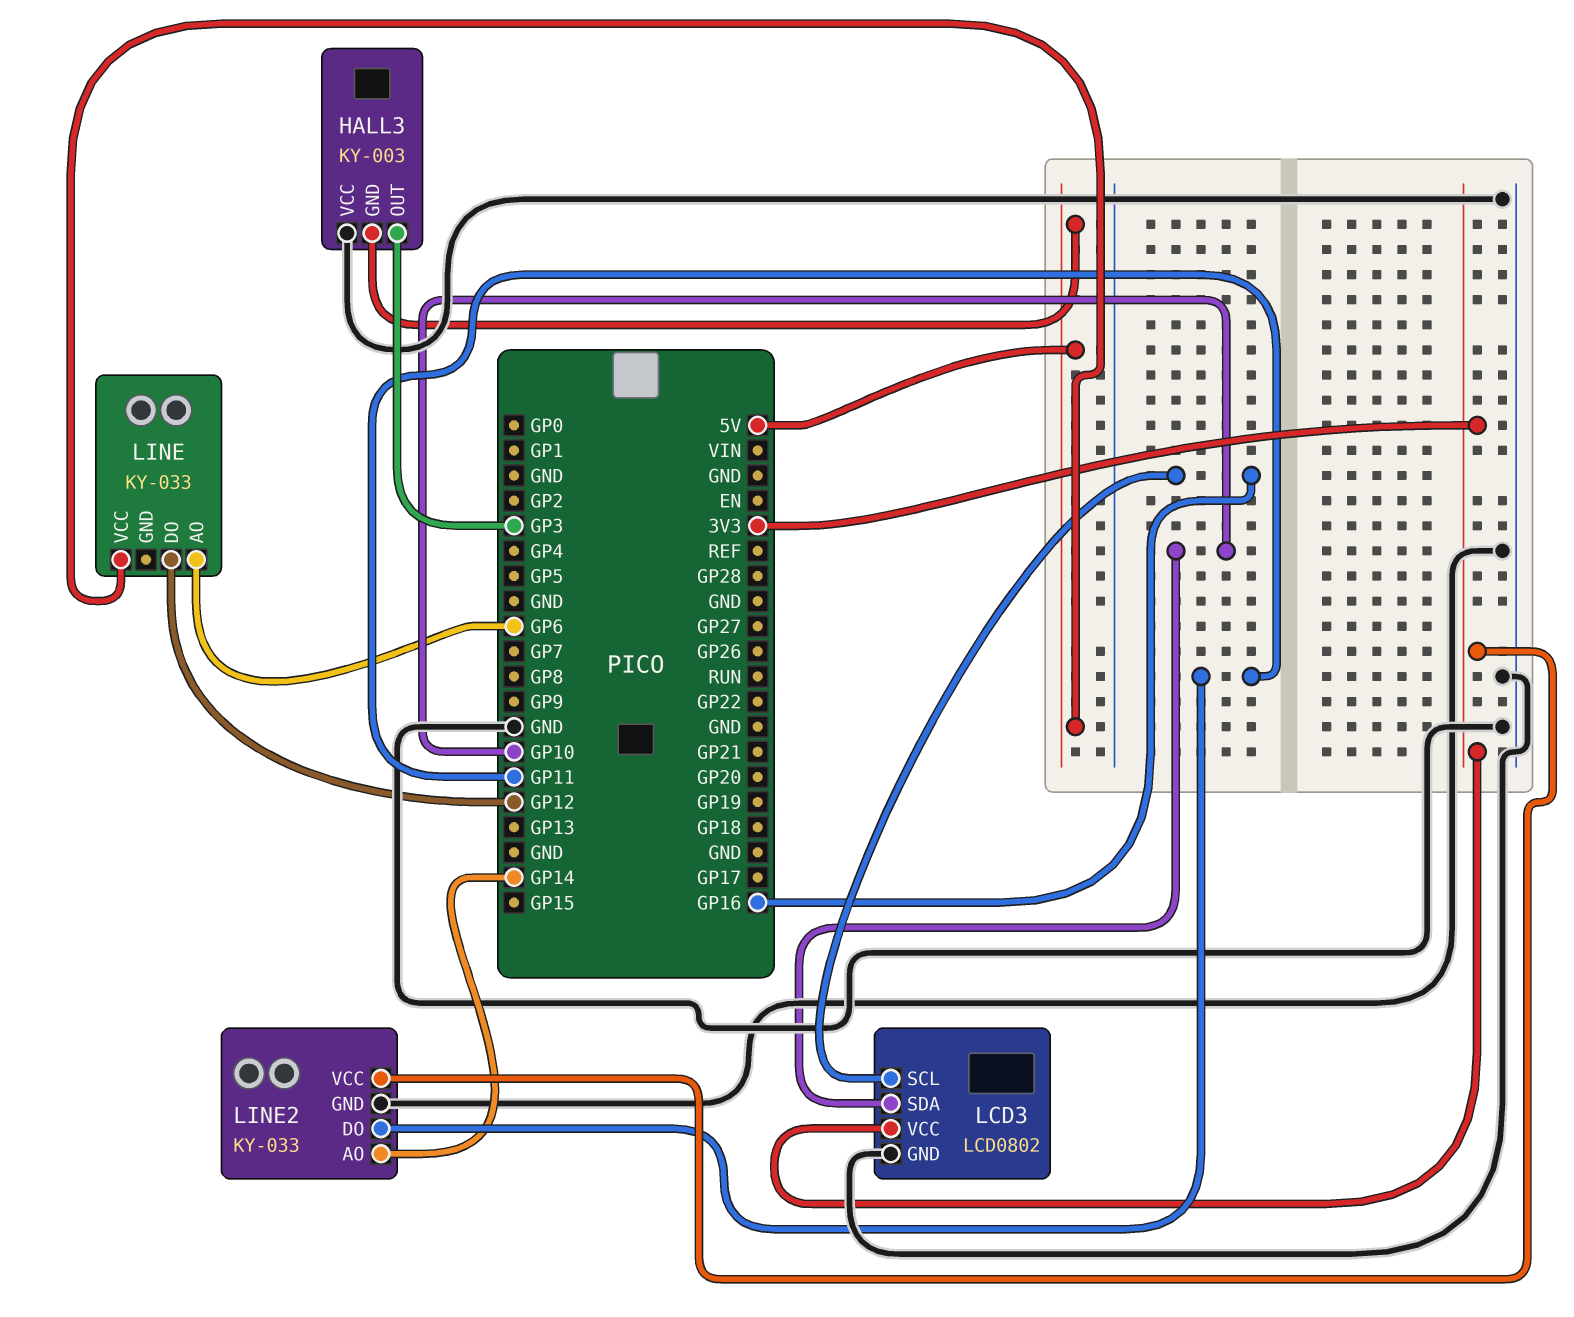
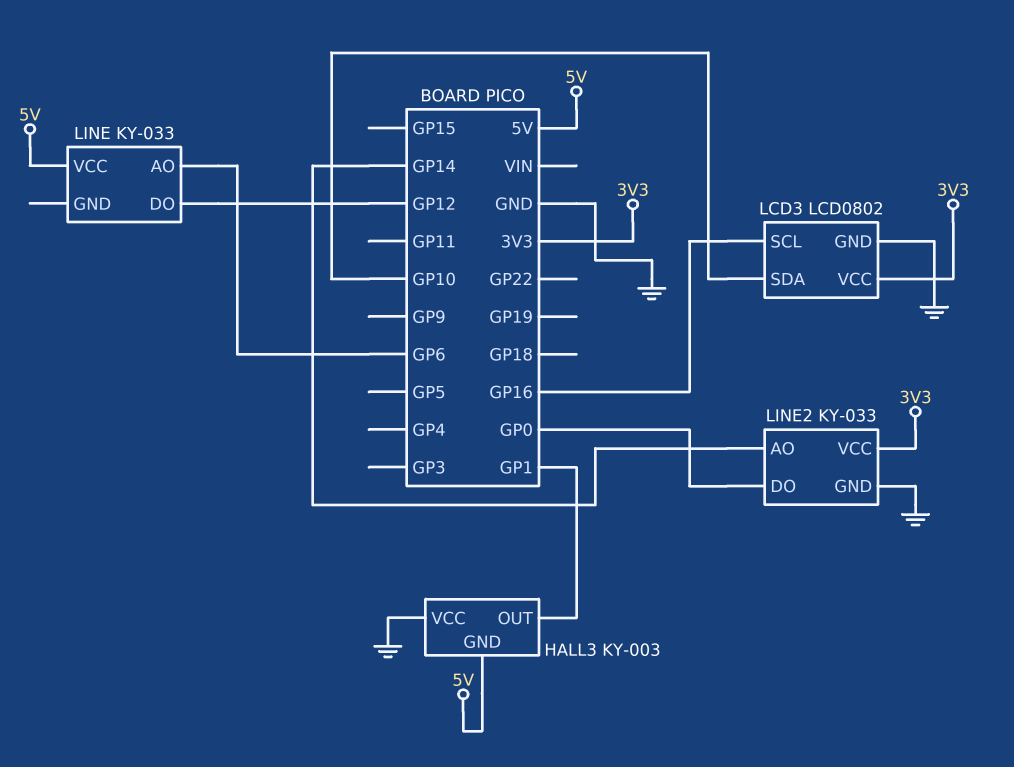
HALL3 pin OUT: GP3 -> GP1
LINE2 pin DO: GP11 -> GP0

